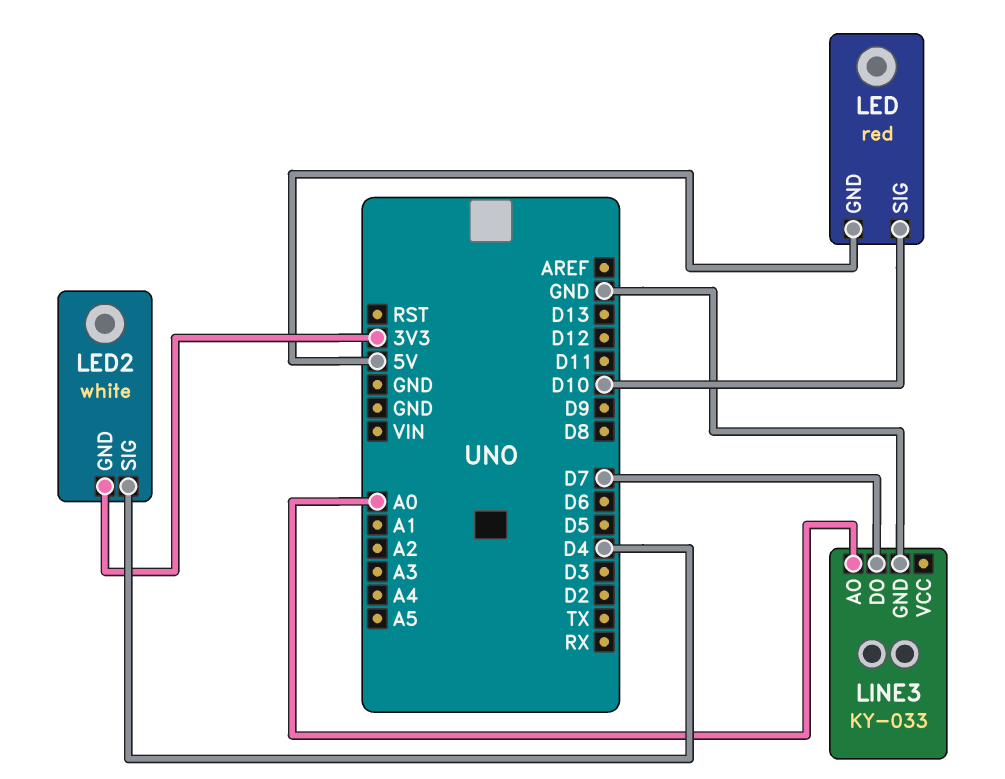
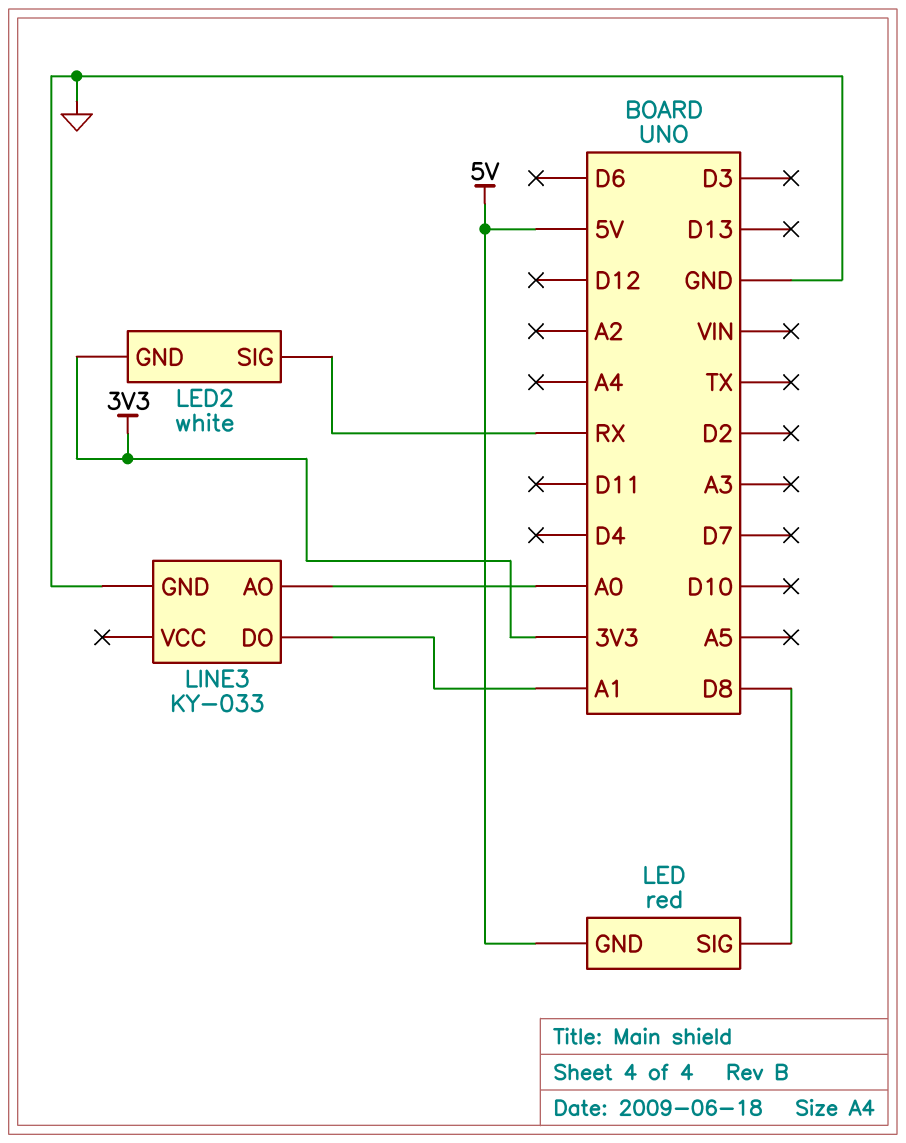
LED pin SIG: D10 -> D8
LED2 pin SIG: D4 -> RX
LINE3 pin DO: D7 -> A1

